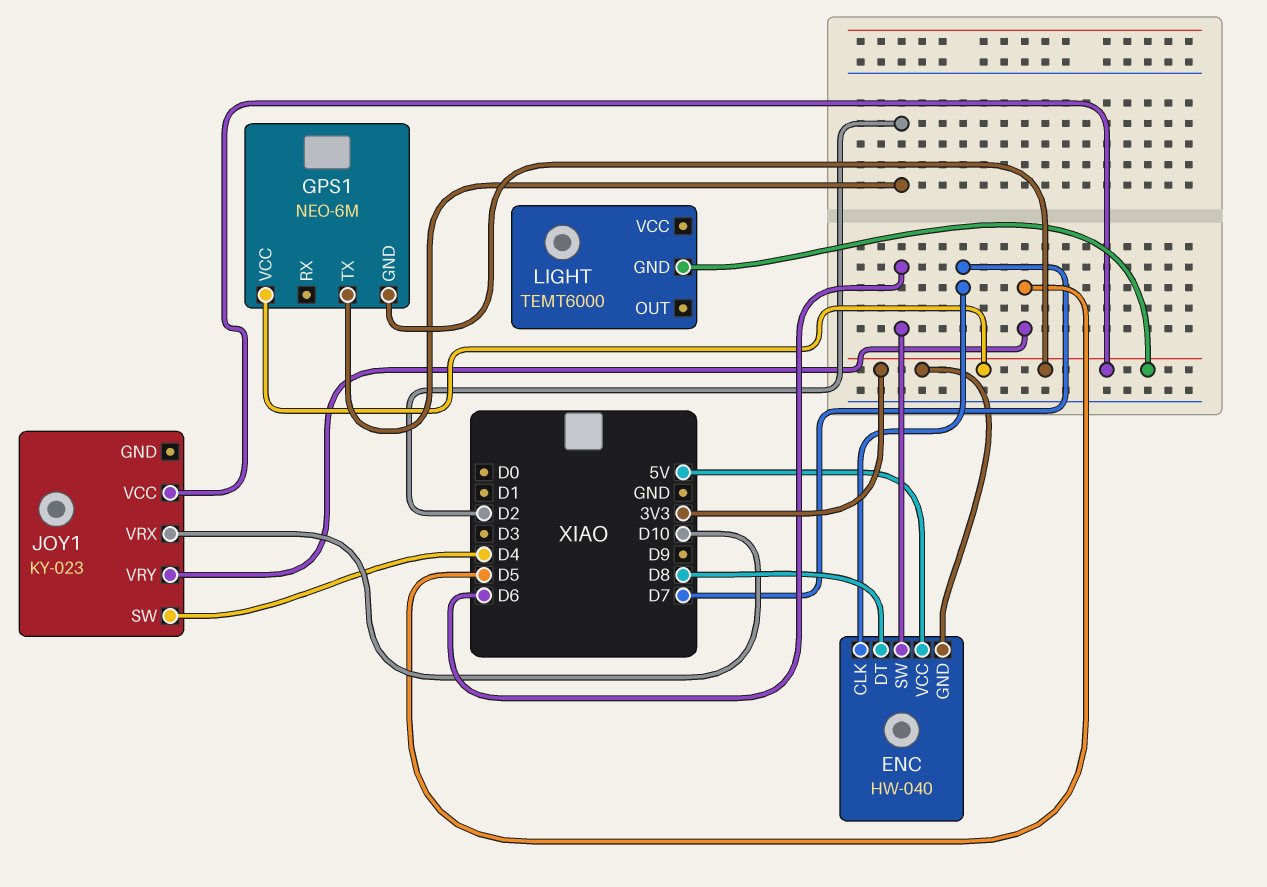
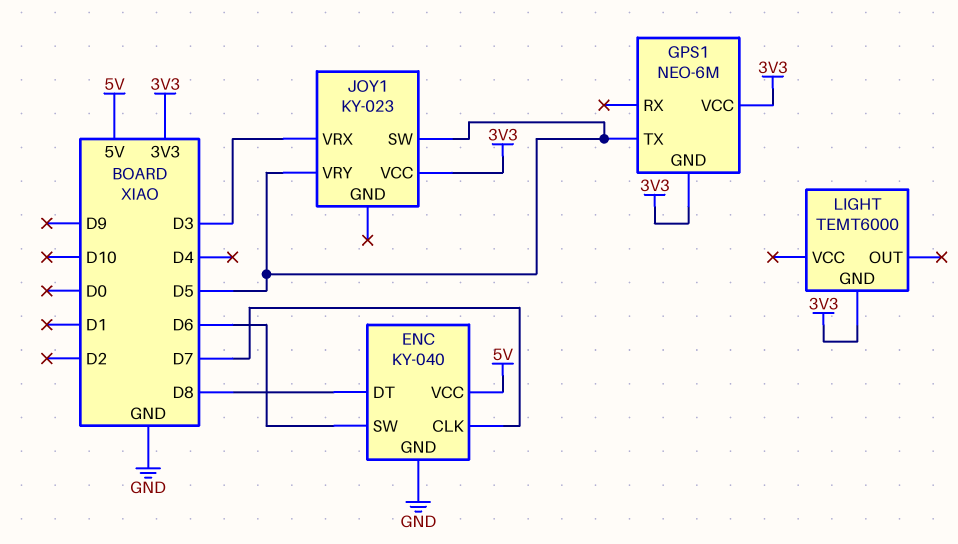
ENC: HW-040 -> KY-040
ENC pin GND: 3V3 -> GND
GPS1 pin TX: D2 -> D5
JOY1 pin SW: D4 -> D5
JOY1 pin VRX: D10 -> D3

